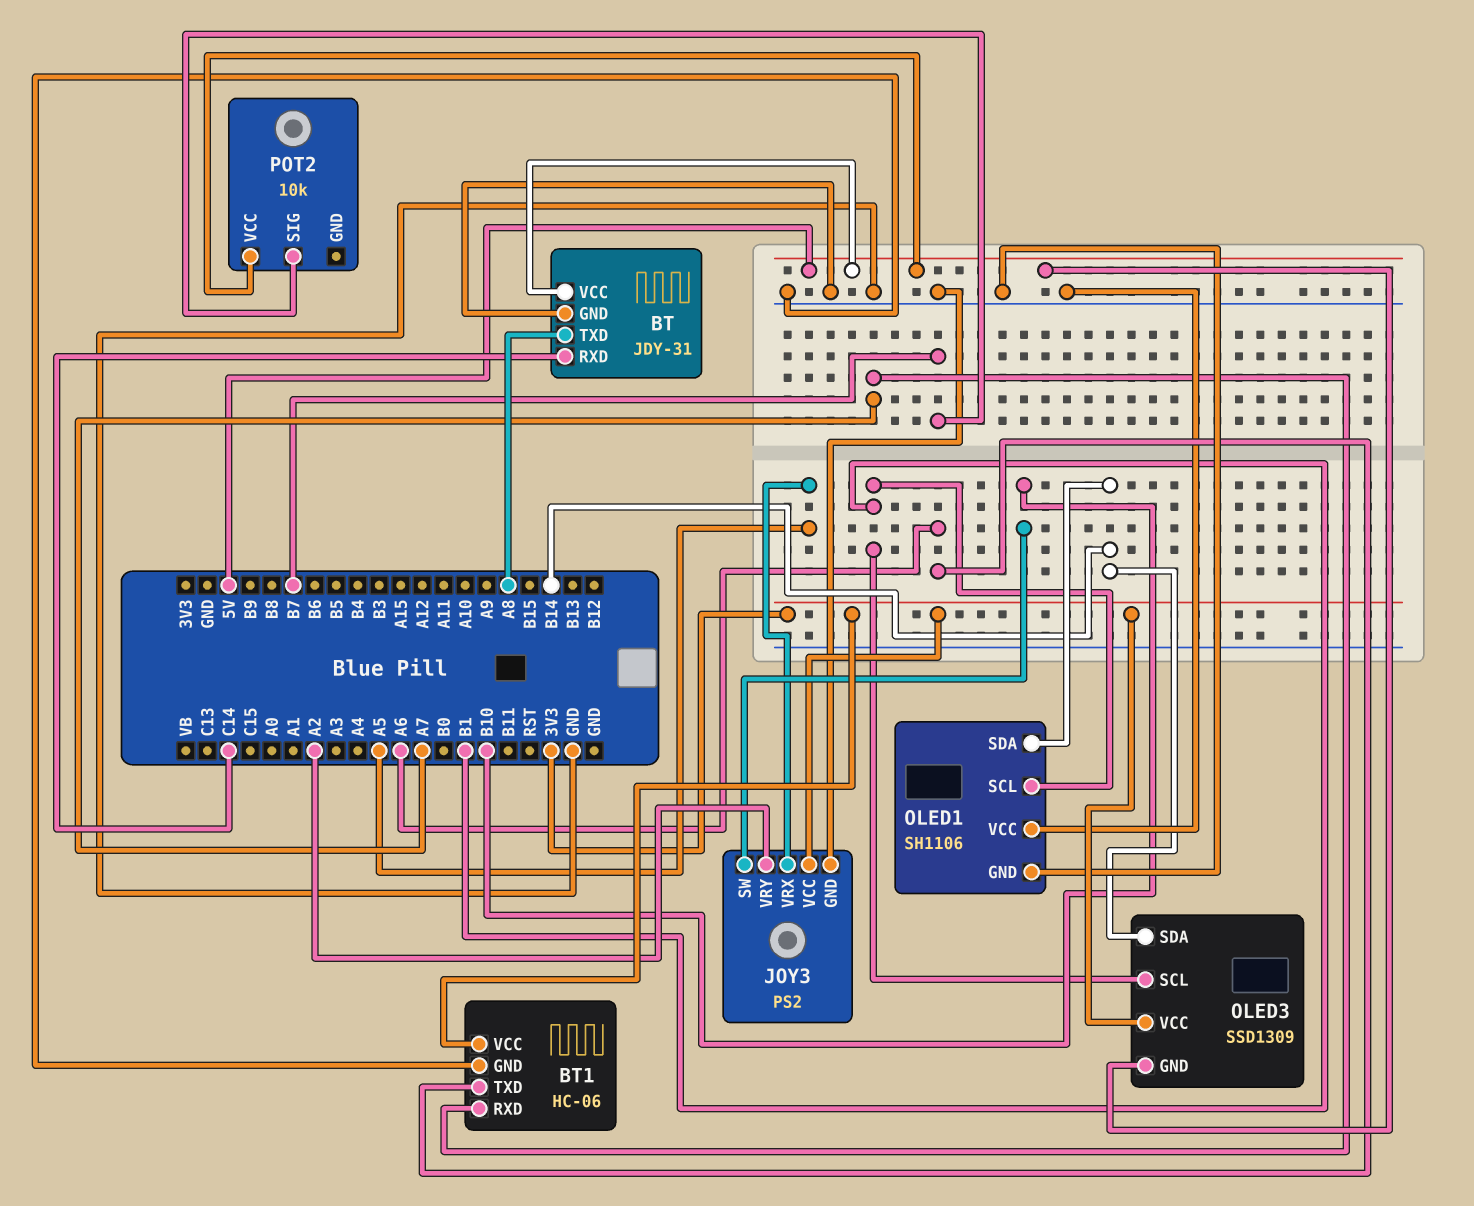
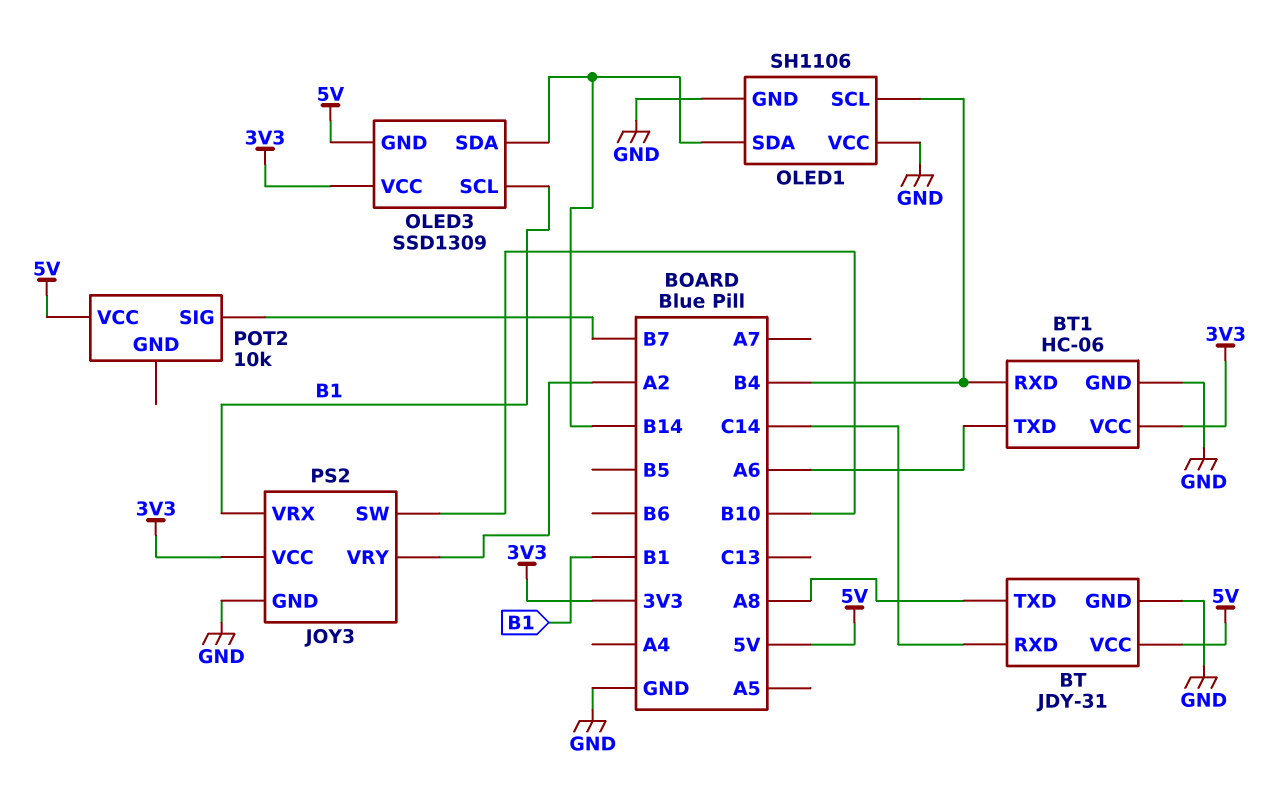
BT1 pin RXD: A7 -> B4
JOY3 pin VRX: A5 -> B1
OLED1 pin SCL: B1 -> B4

